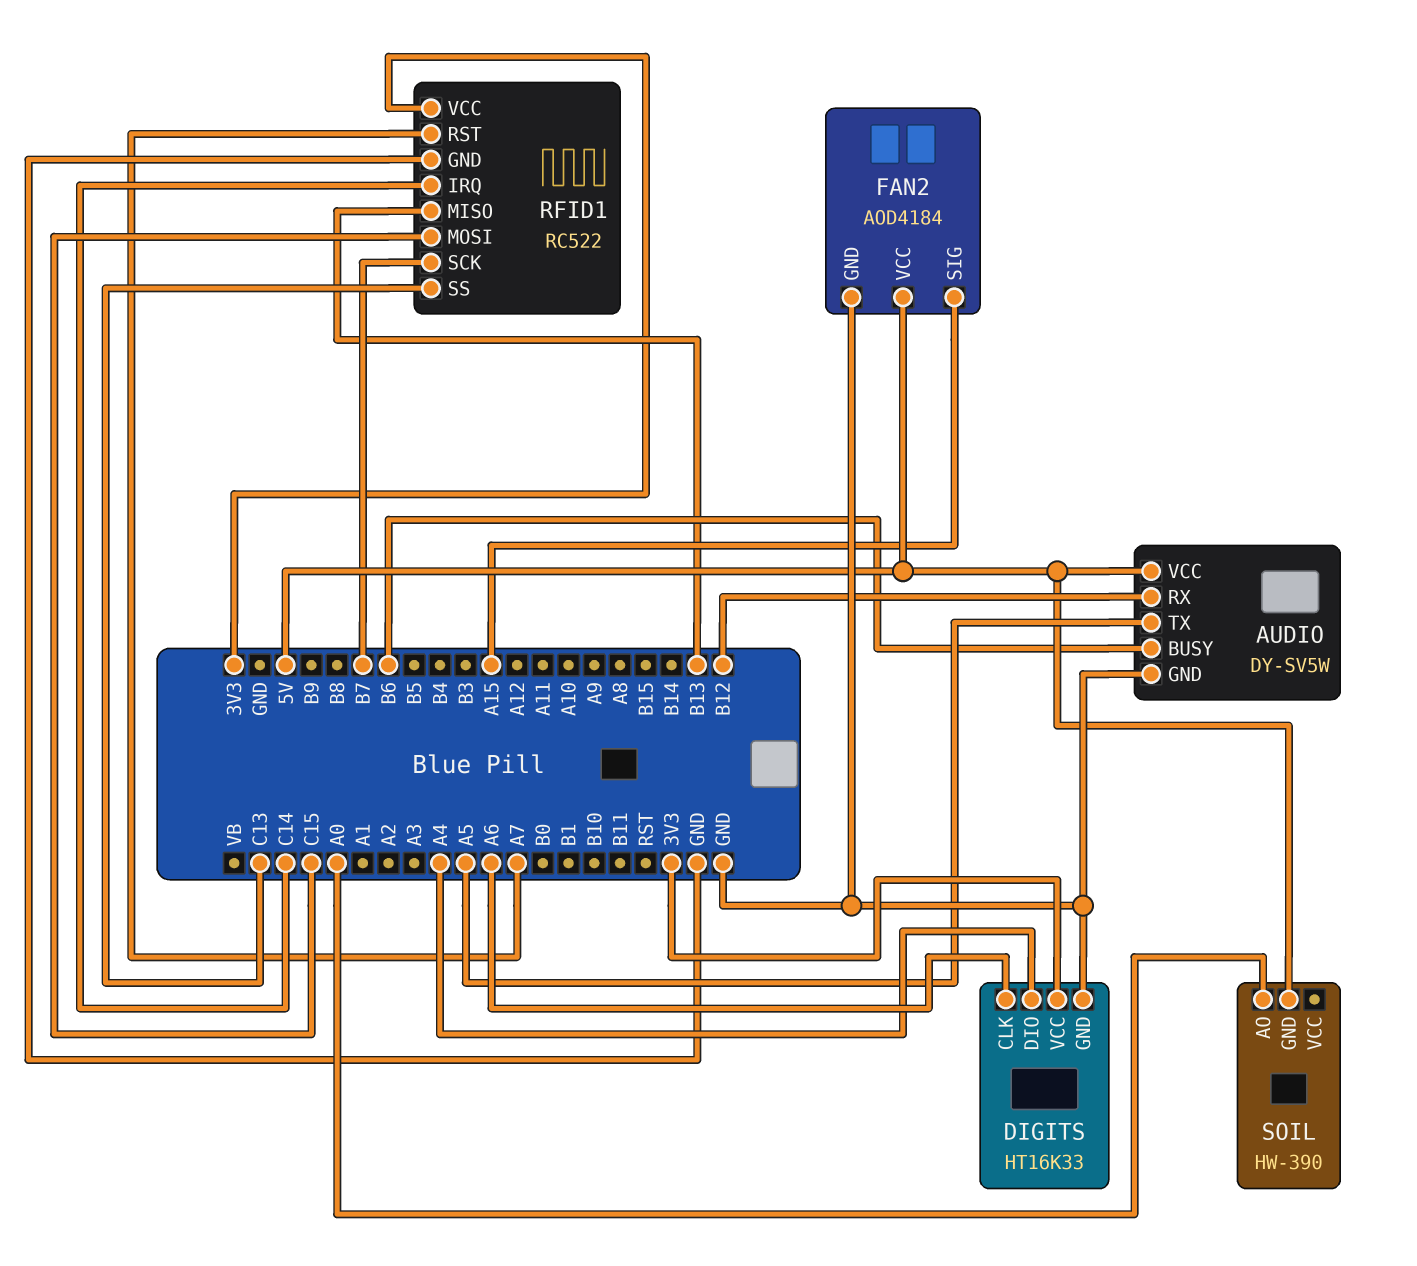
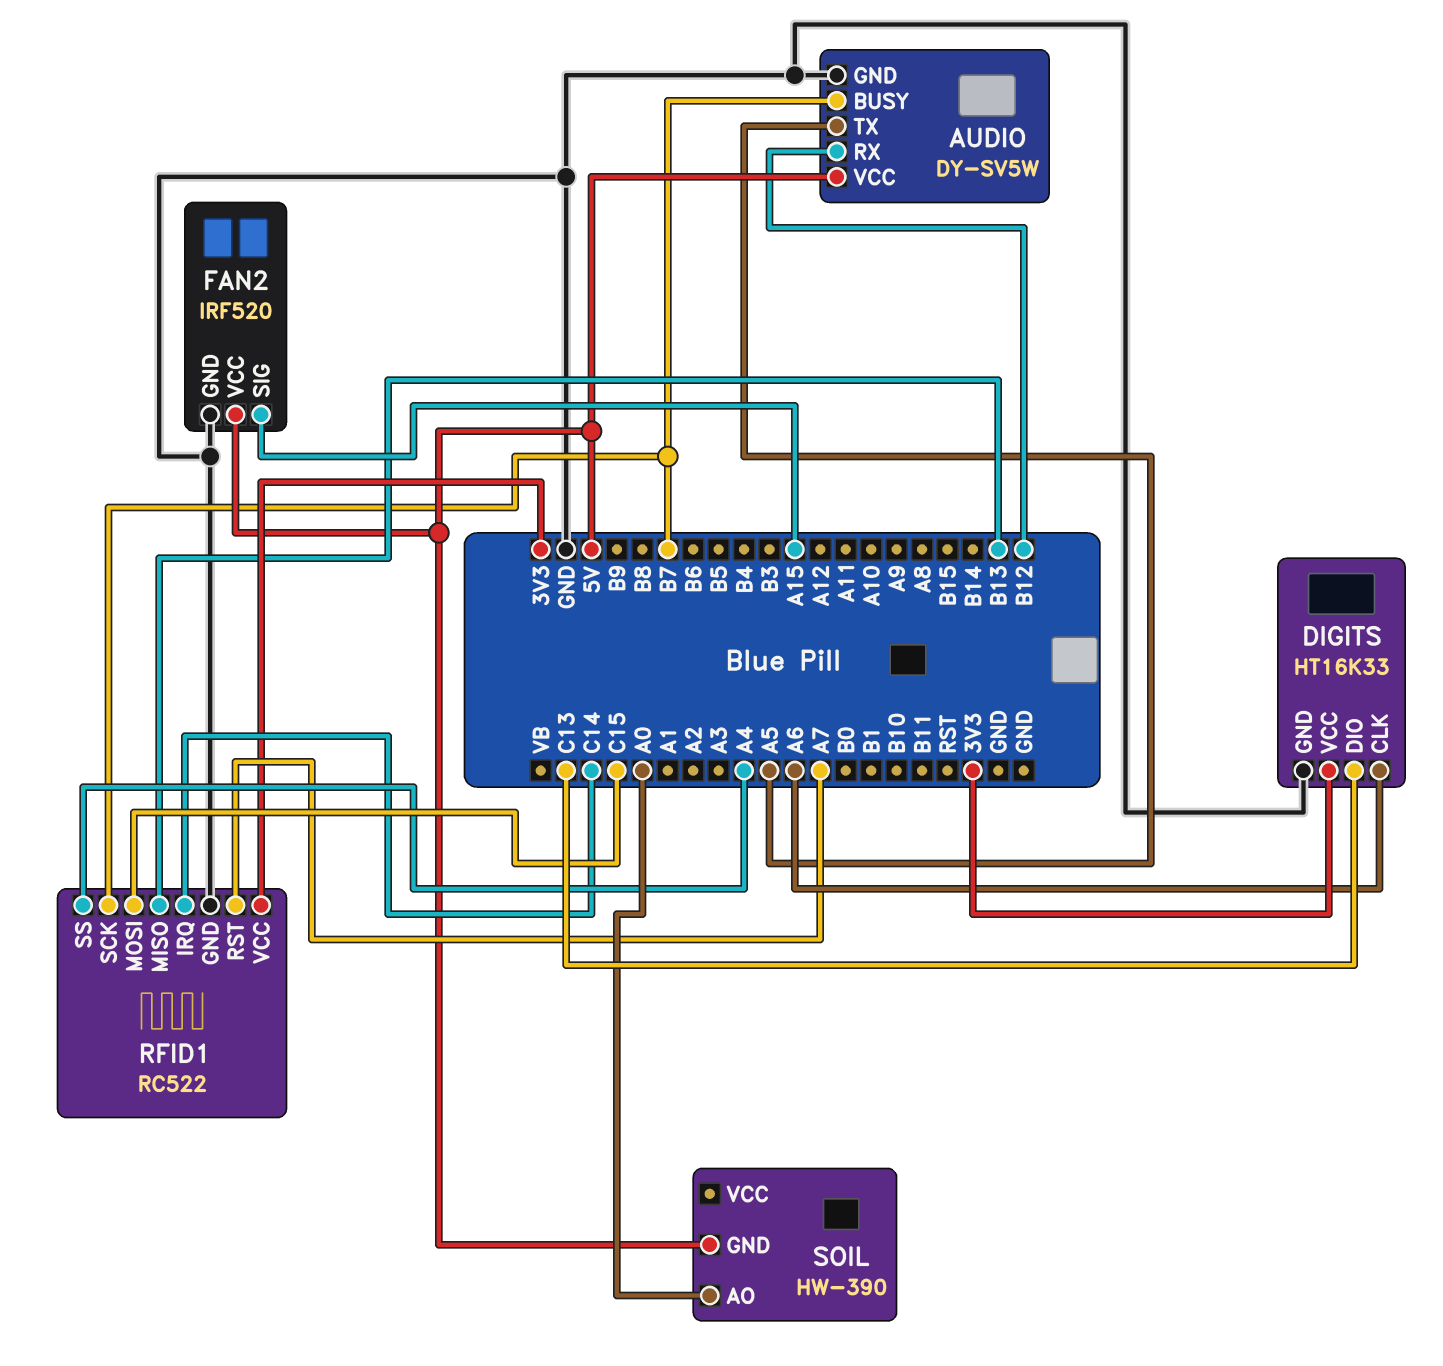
AUDIO pin BUSY: B6 -> B7
DIGITS pin DIO: A4 -> C13
FAN2: AOD4184 -> IRF520
RFID1 pin SS: C13 -> A4

